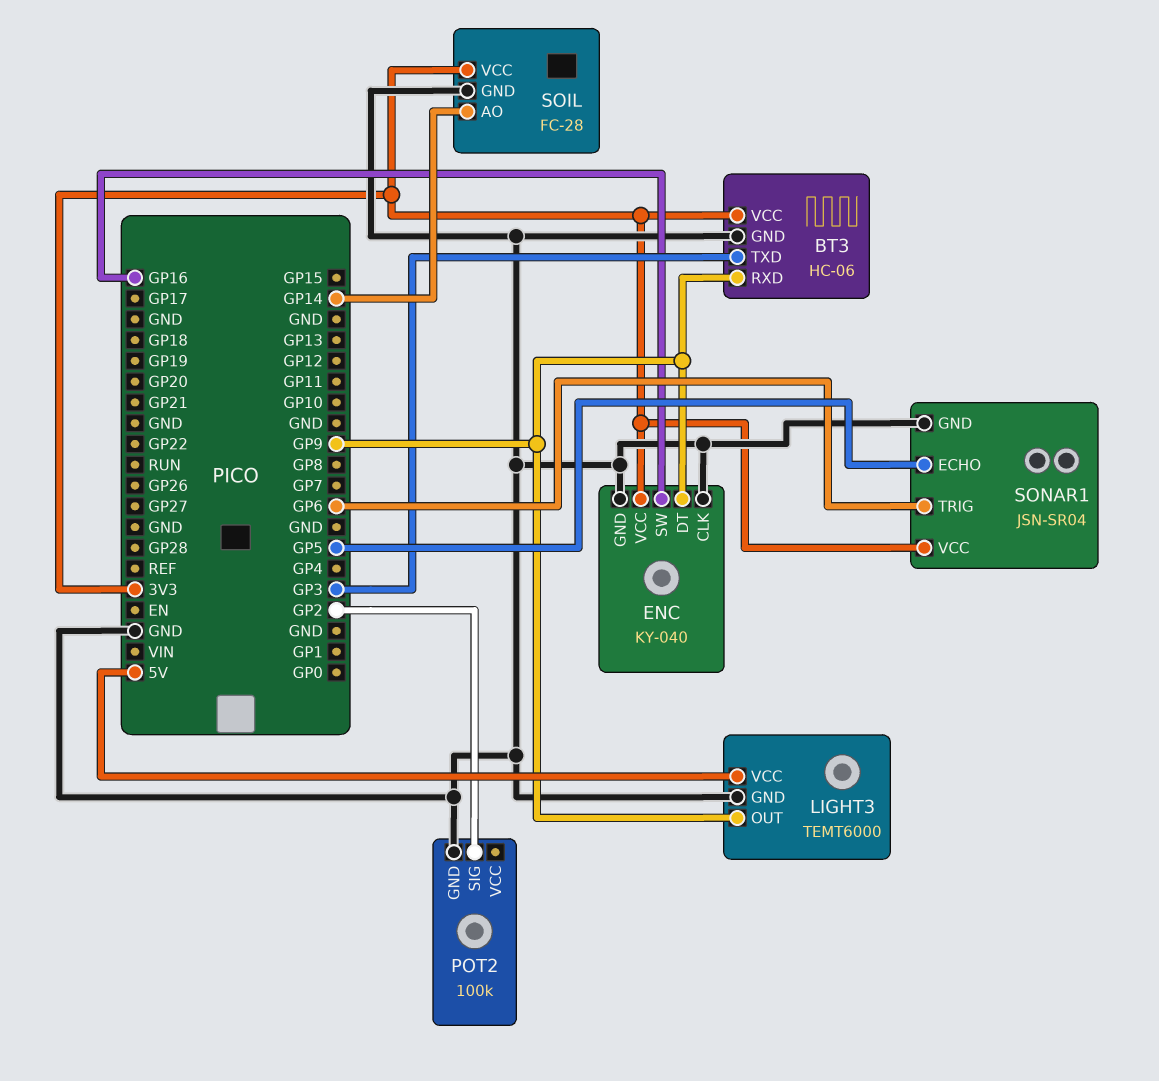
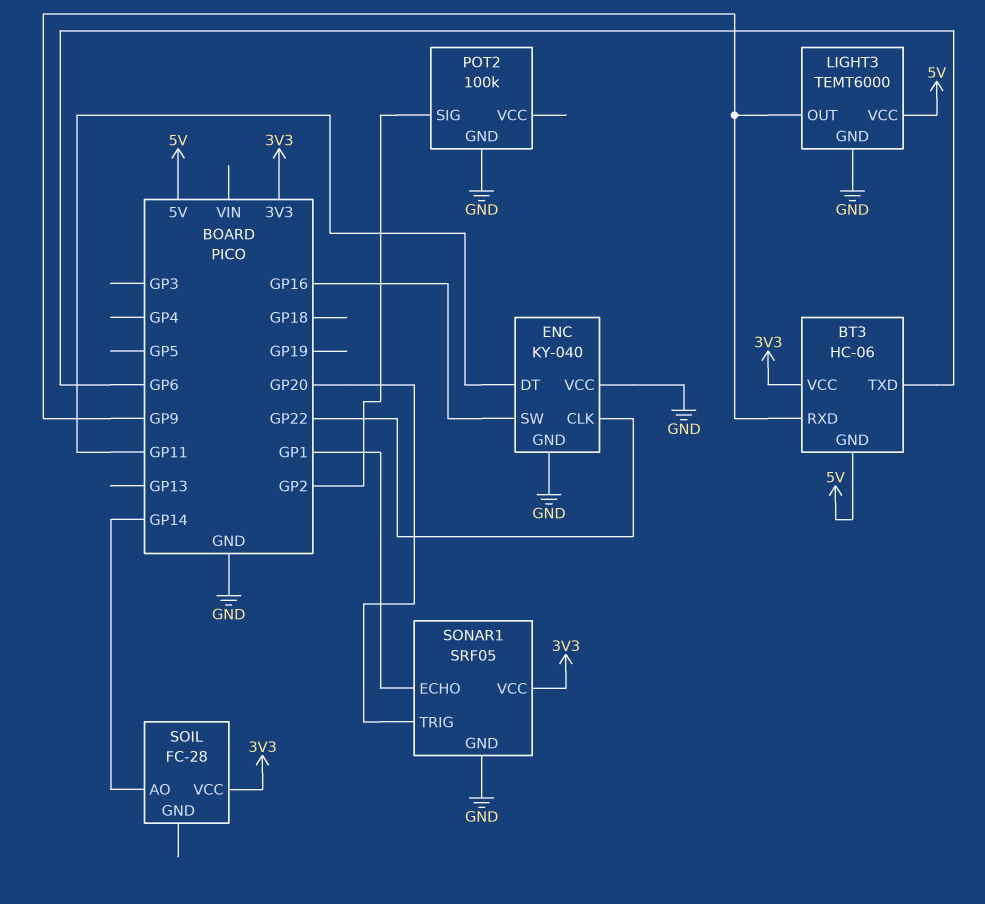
BT3 pin GND: GND -> 5V
BT3 pin TXD: GP3 -> GP6
ENC pin CLK: GND -> GP22
ENC pin DT: GP9 -> GP11
ENC pin VCC: 3V3 -> GND
SOIL pin GND: GND -> none
SONAR1: JSN-SR04 -> SRF05
SONAR1 pin ECHO: GP5 -> GP1
SONAR1 pin TRIG: GP6 -> GP20

